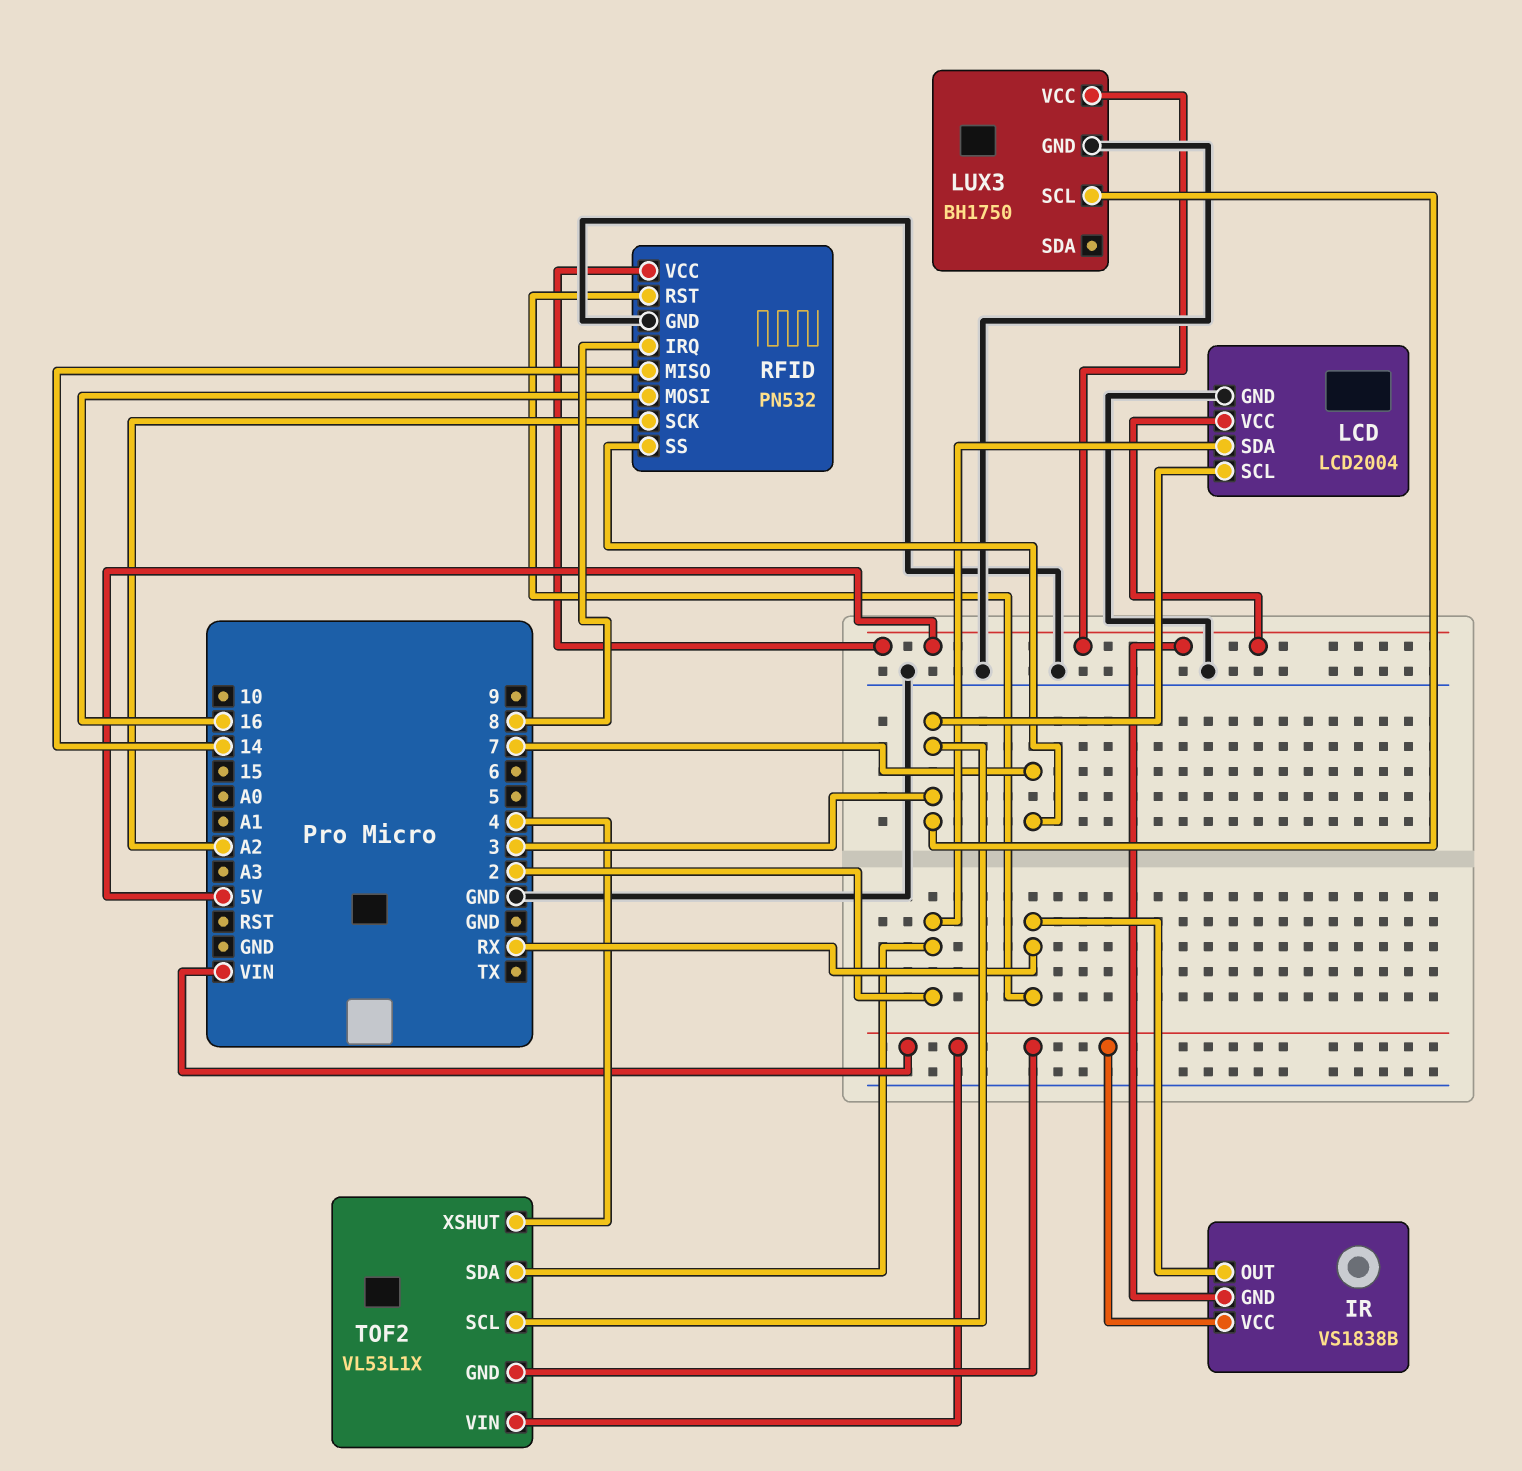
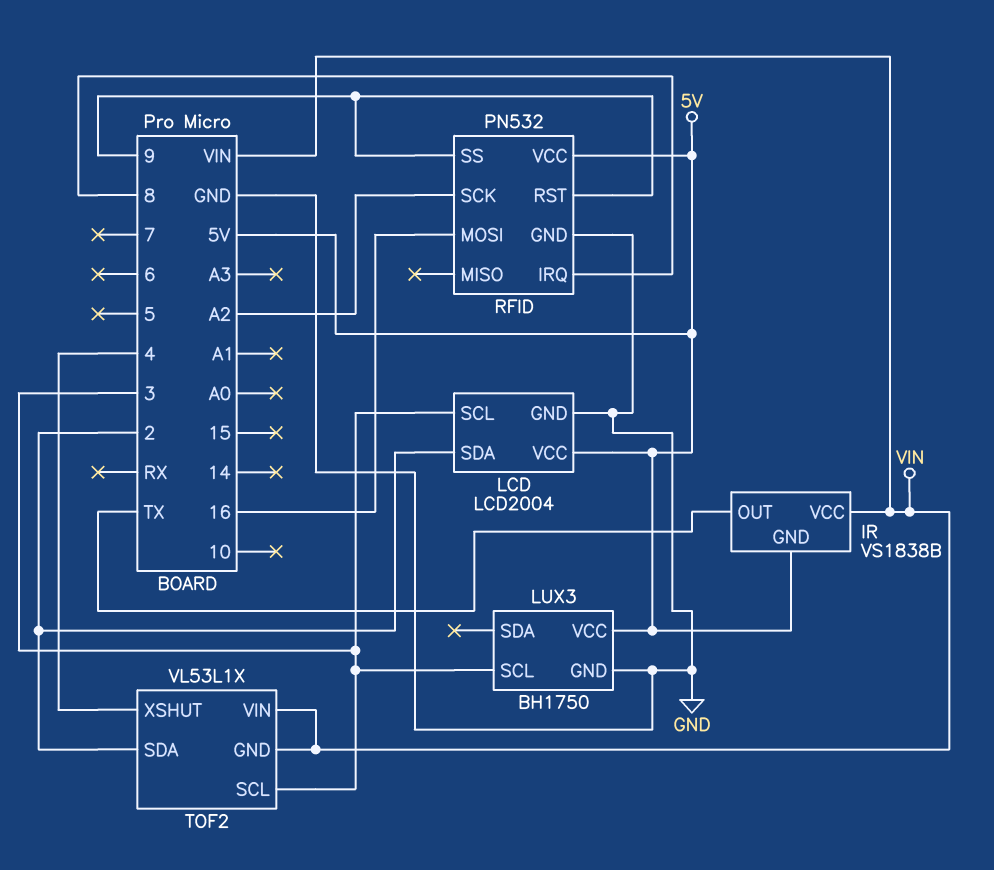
IR pin OUT: RX -> TX
RFID pin MISO: 14 -> none
RFID pin RST: RX -> 9
RFID pin SS: 7 -> 9

